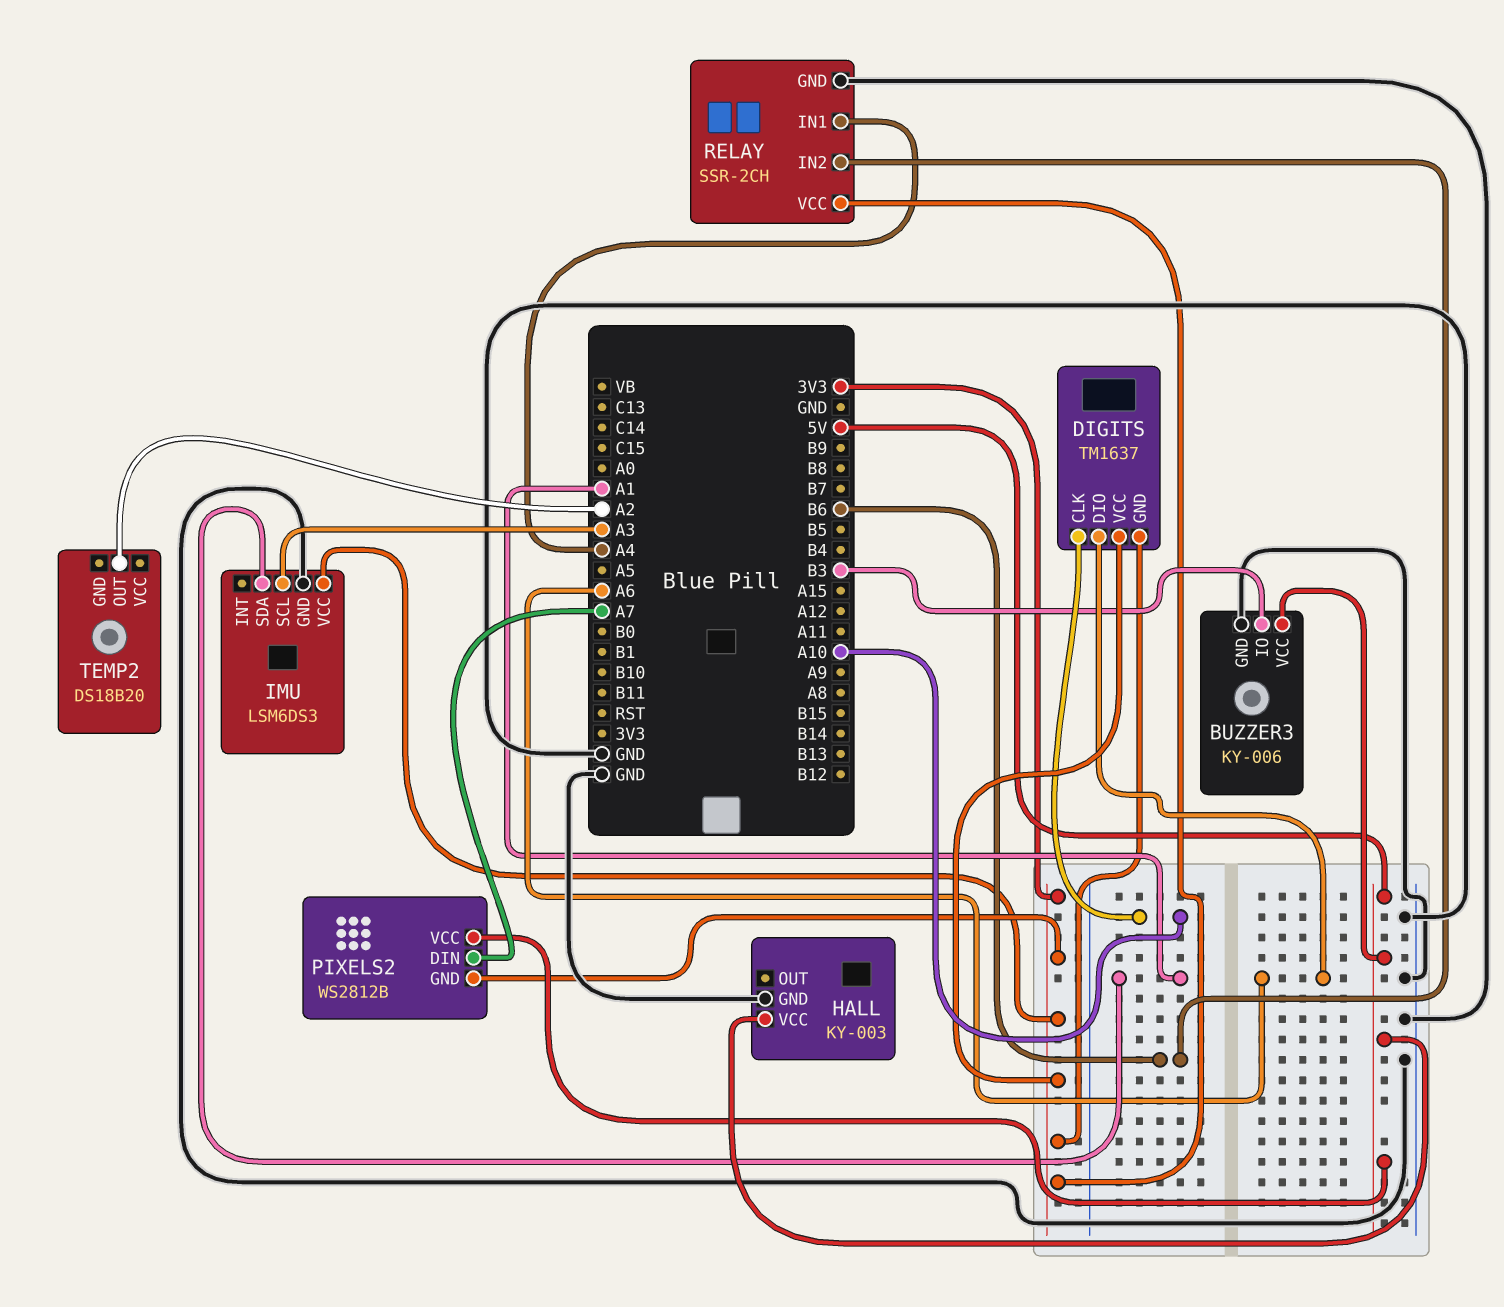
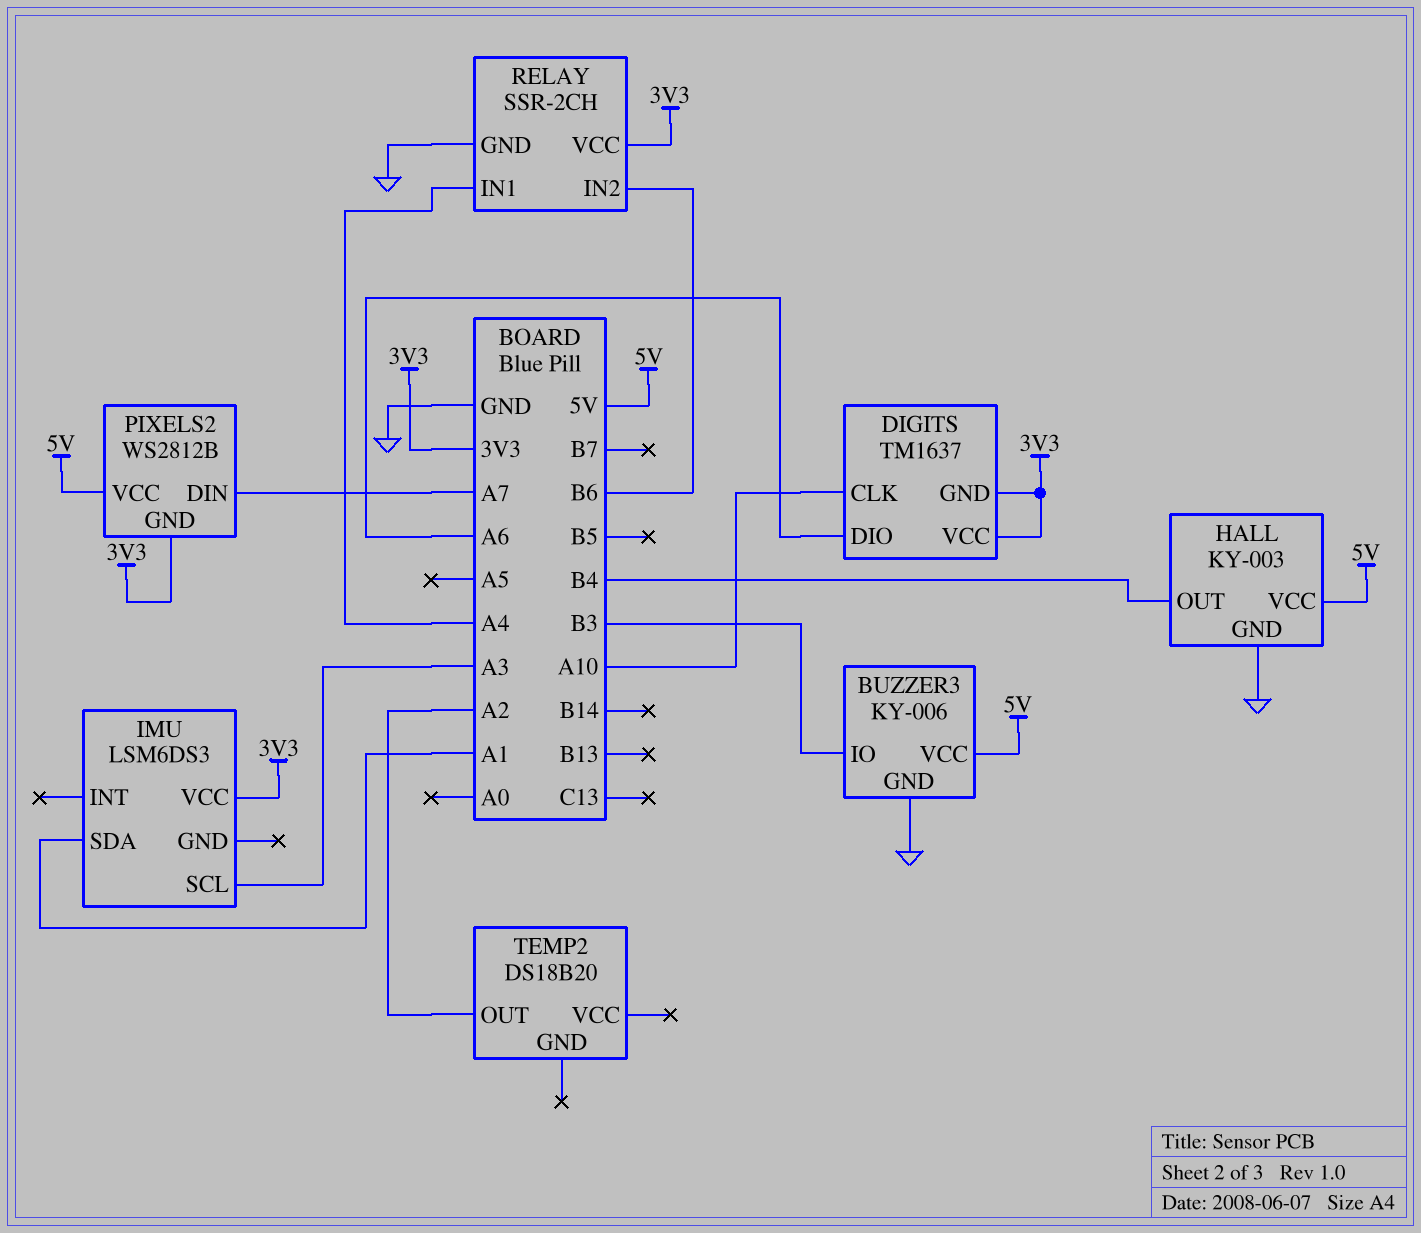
HALL pin OUT: none -> B4
IMU pin GND: GND -> none

